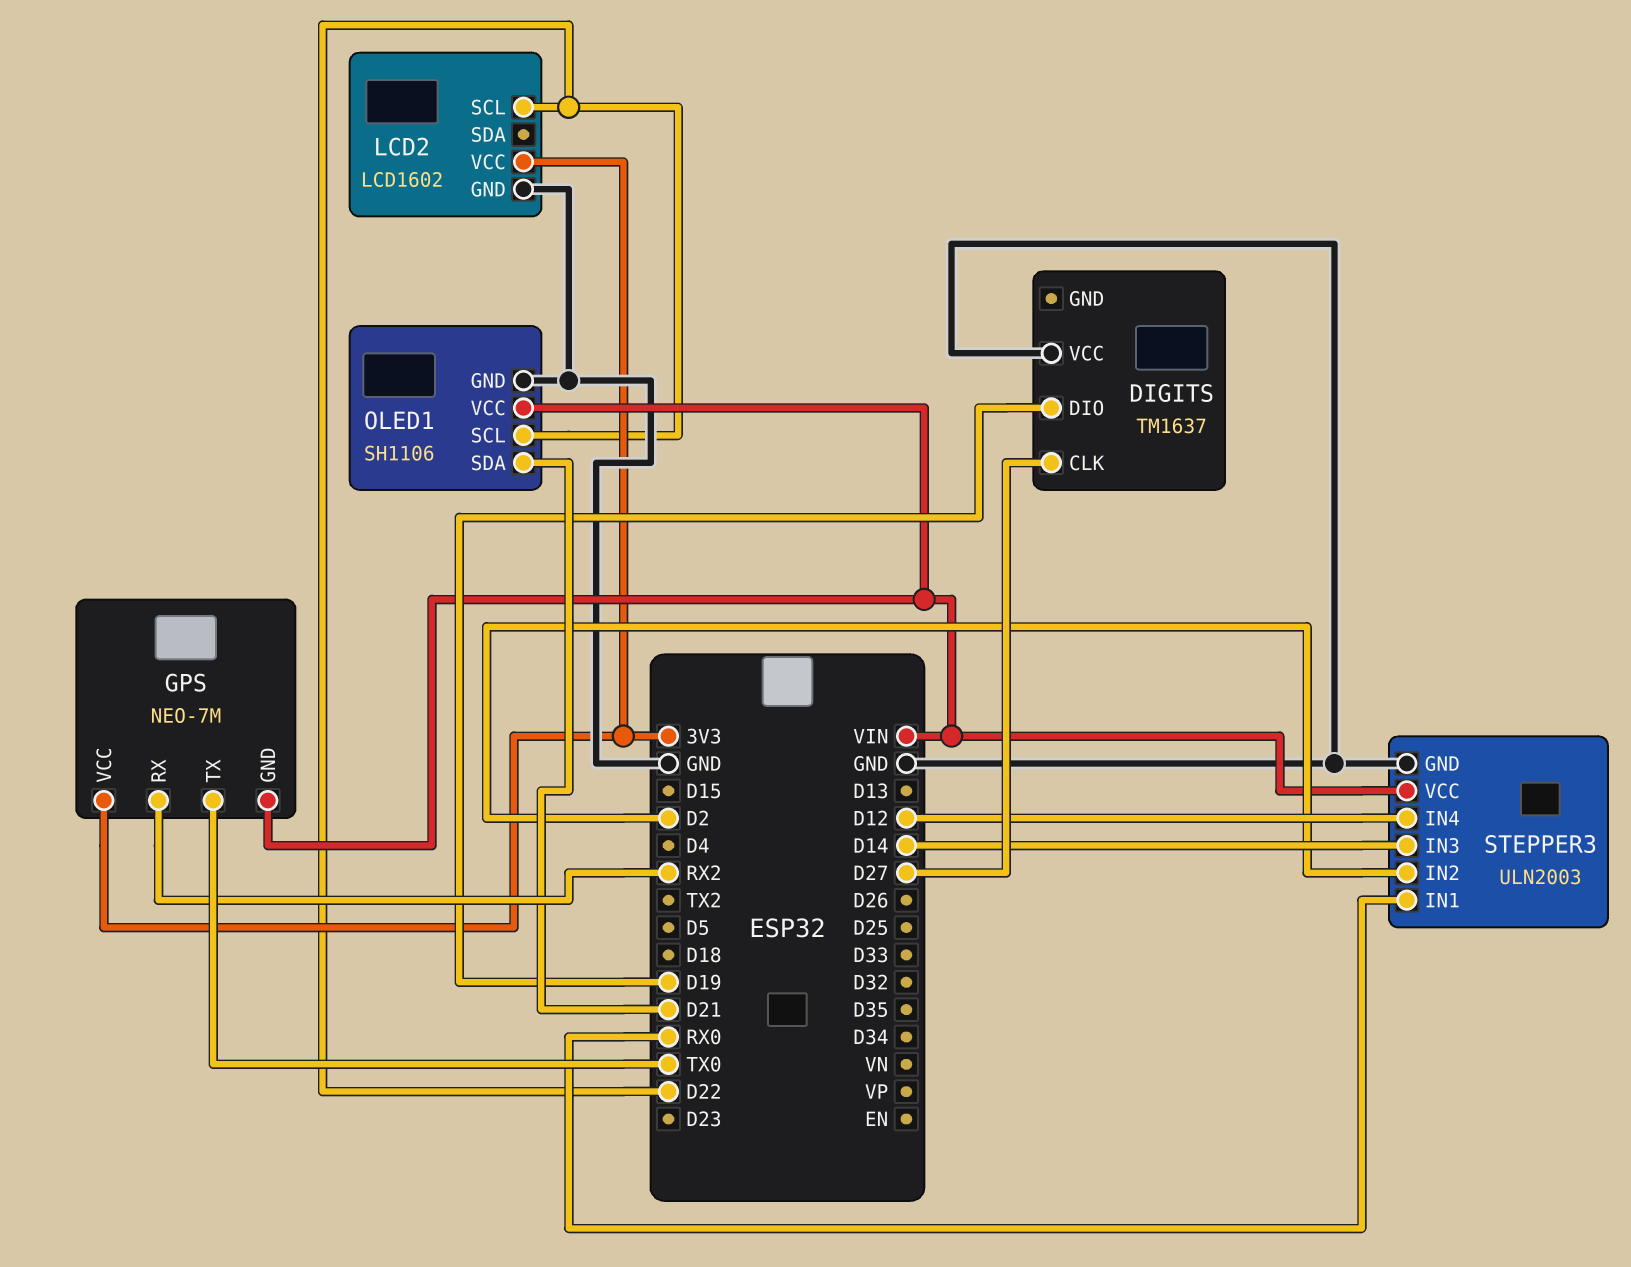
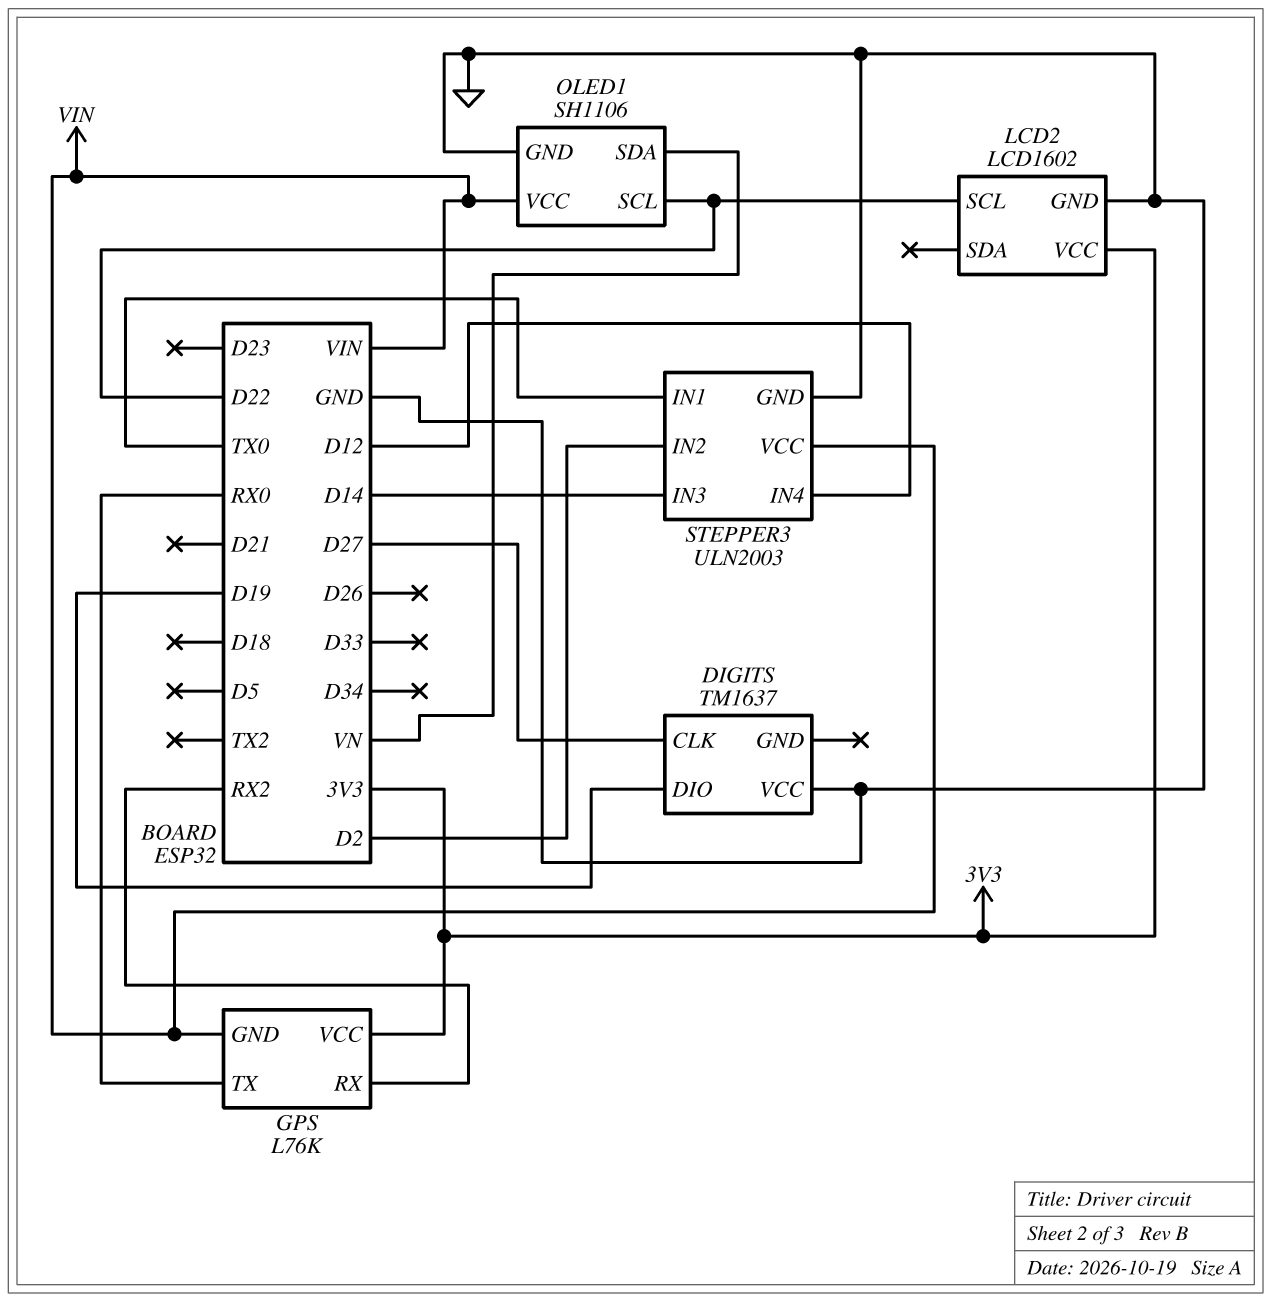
GPS: NEO-7M -> L76K
GPS pin TX: TX0 -> RX0
OLED1 pin SDA: D21 -> VN
STEPPER3 pin IN1: RX0 -> TX0

